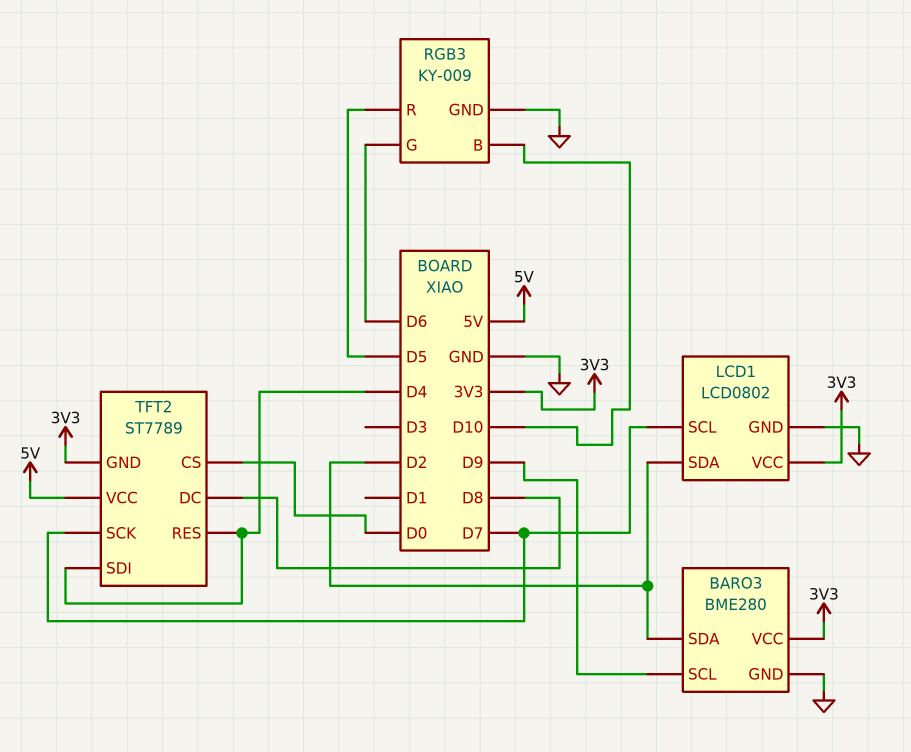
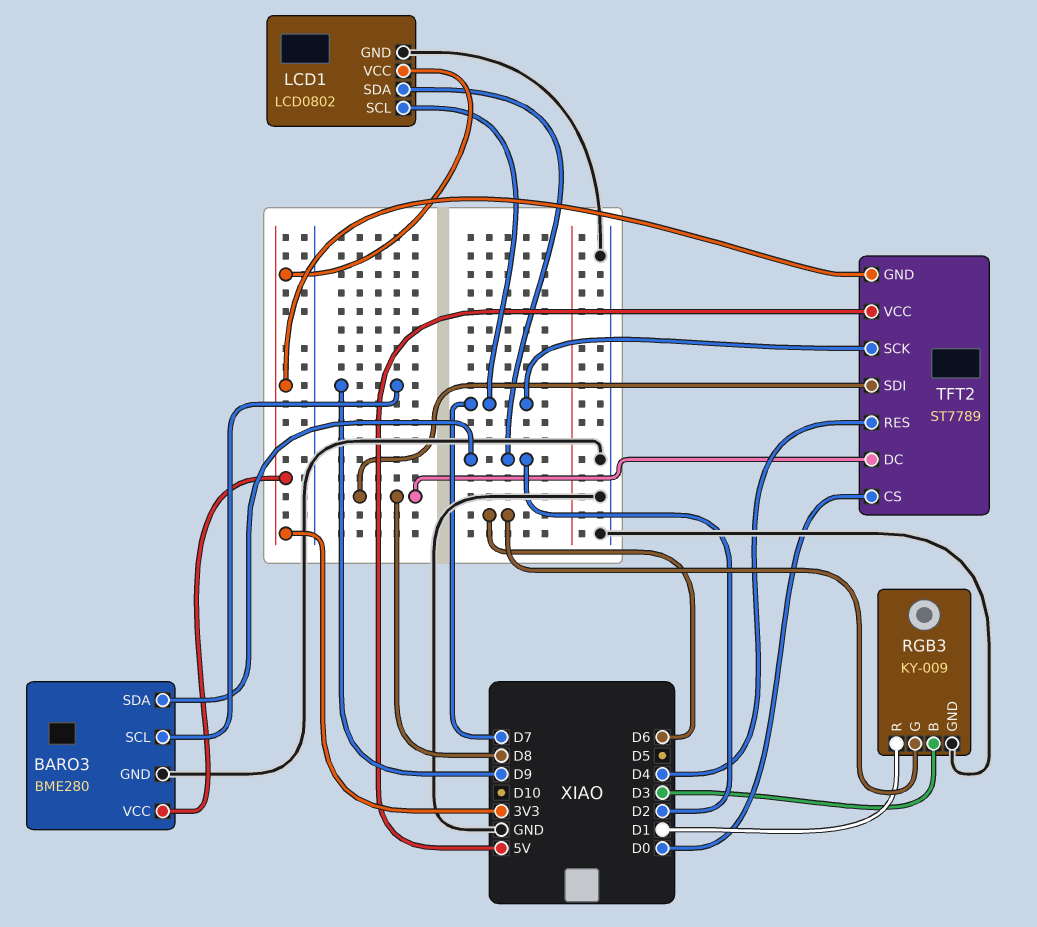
RGB3 pin B: D10 -> D3
RGB3 pin R: D5 -> D1
TFT2 pin SDI: D4 -> D8

